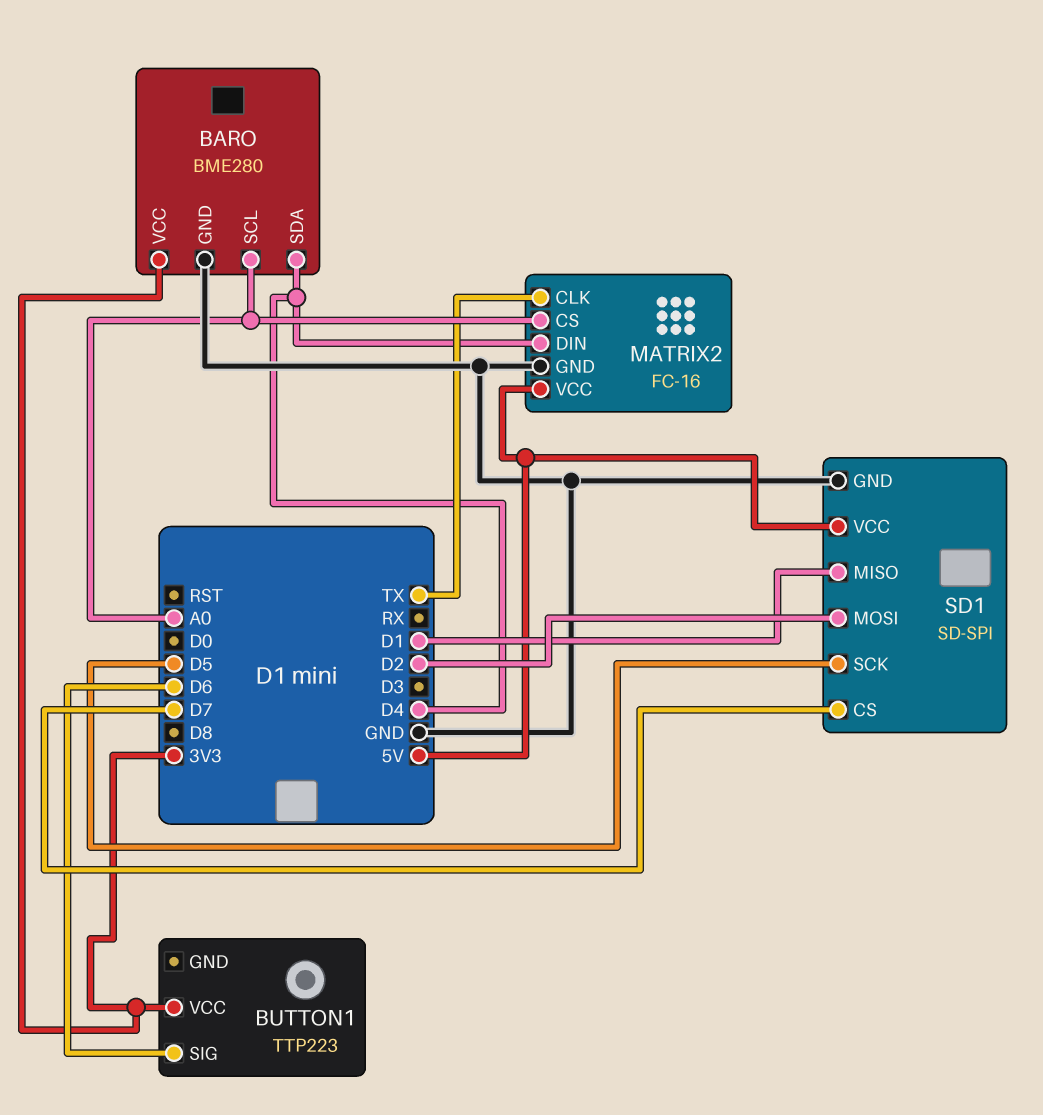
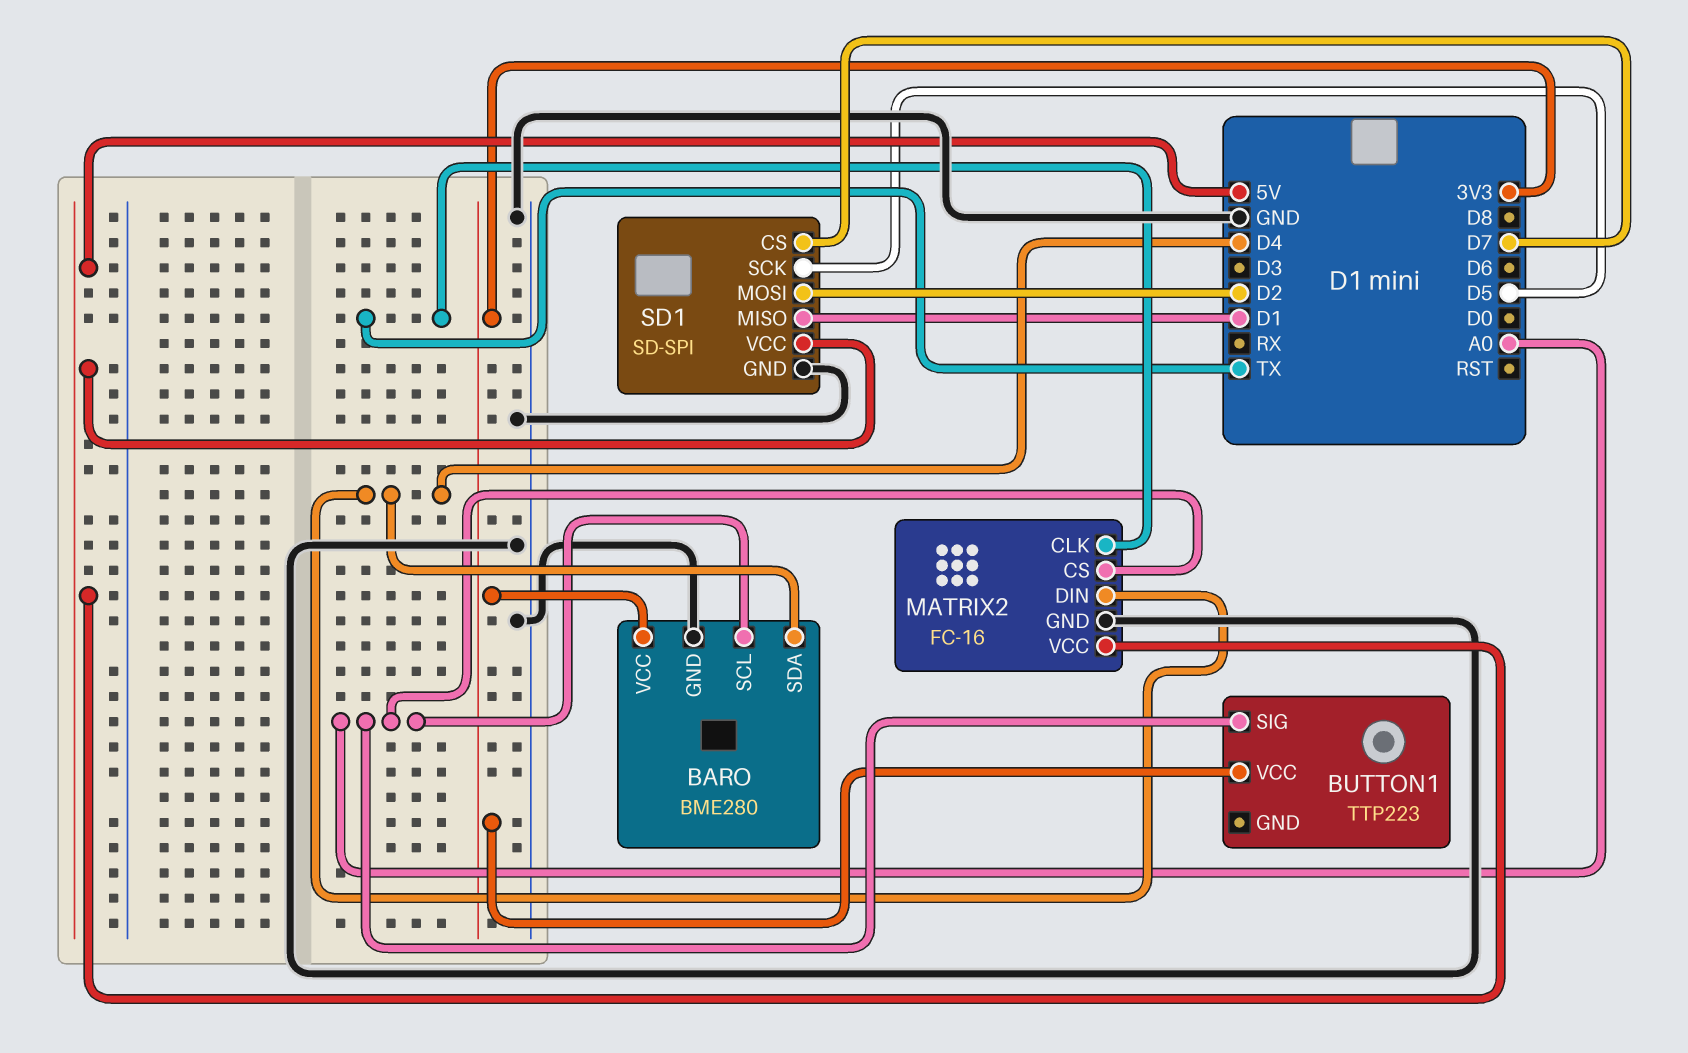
BUTTON1 pin SIG: D6 -> A0

